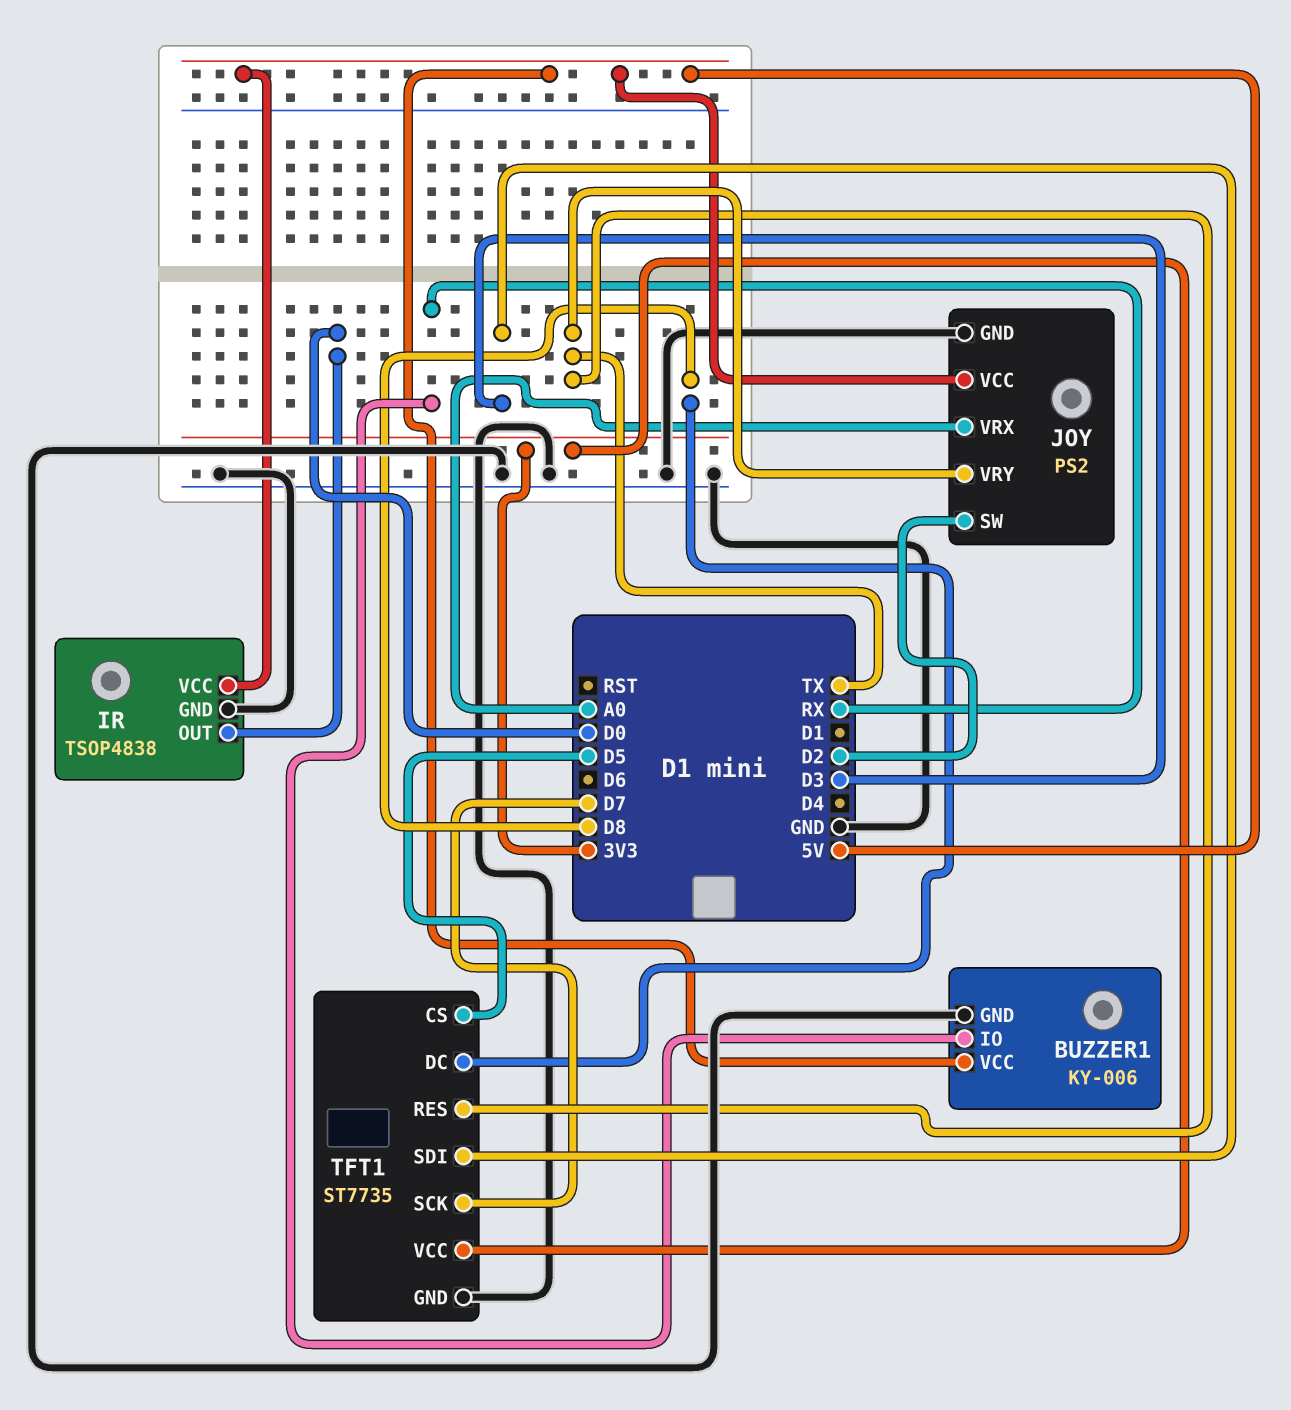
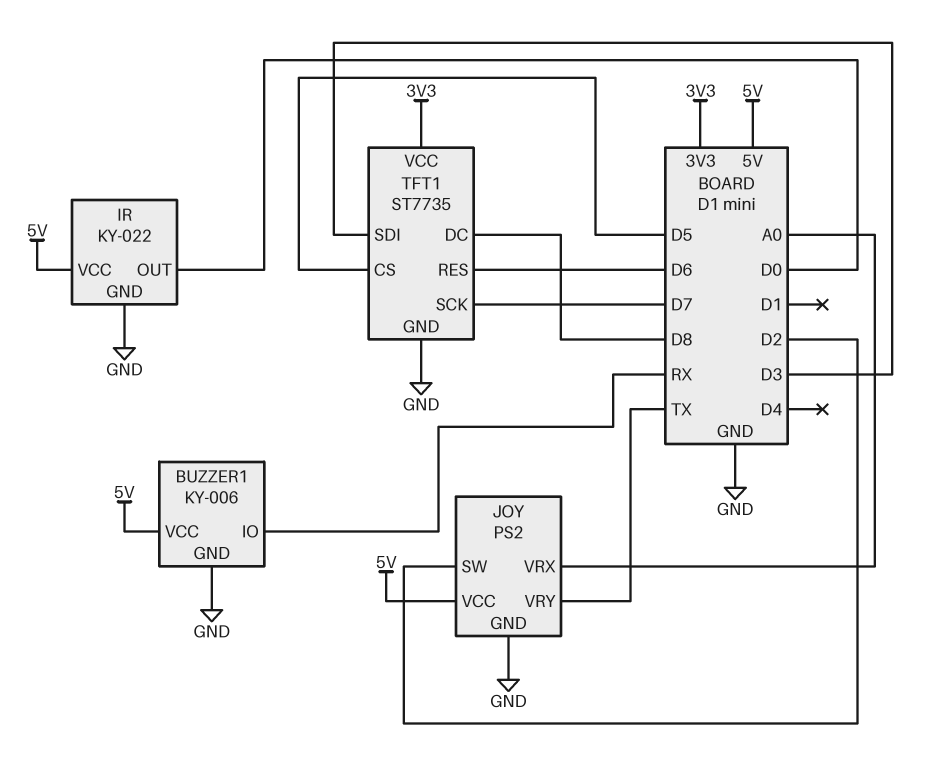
IR: TSOP4838 -> KY-022
TFT1 pin RES: TX -> D6

